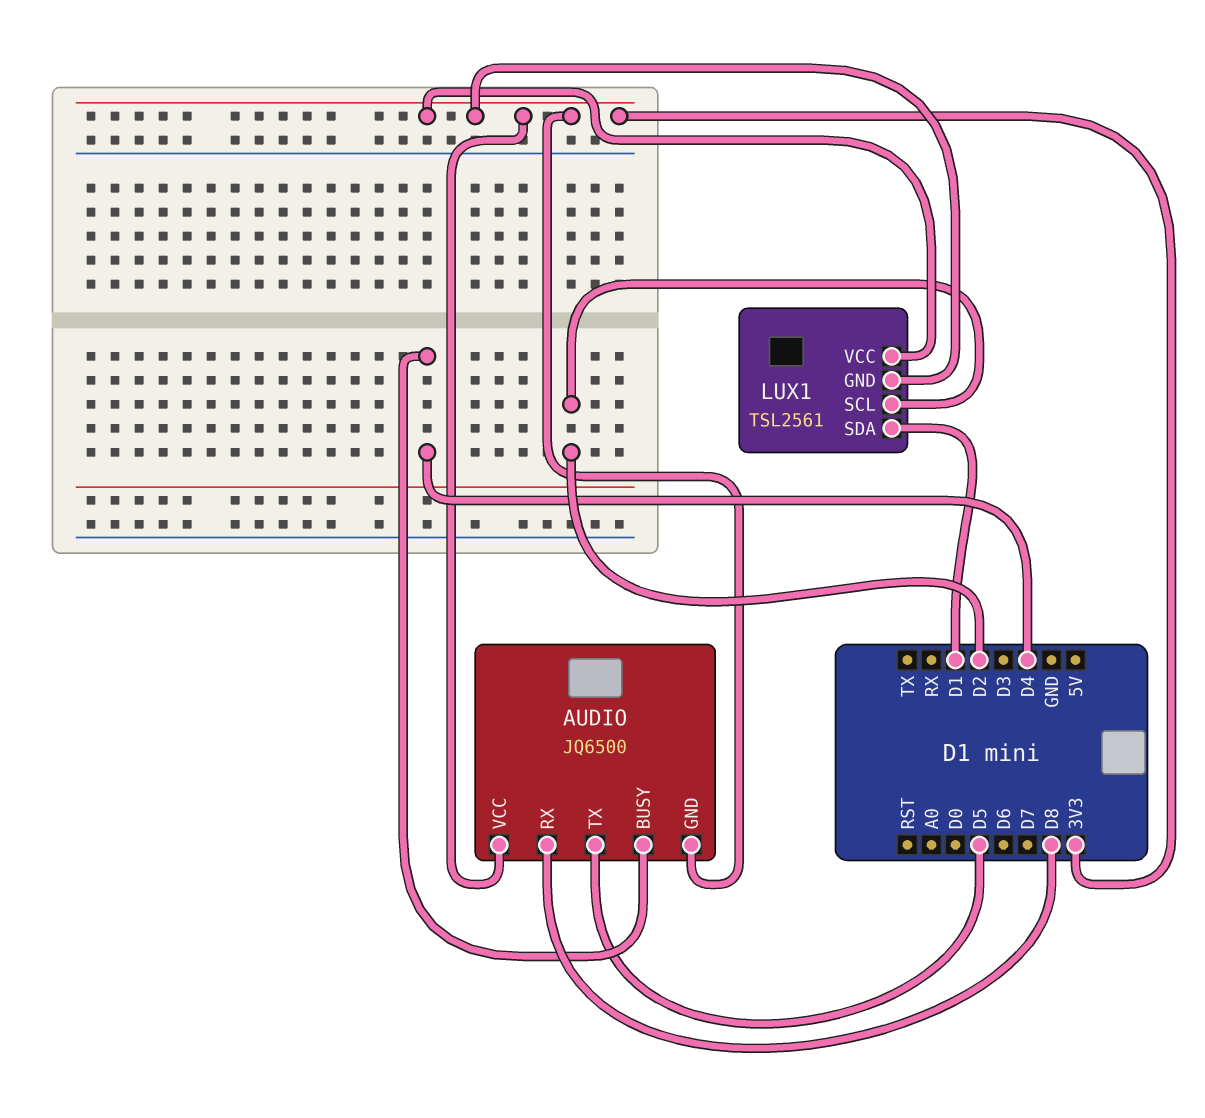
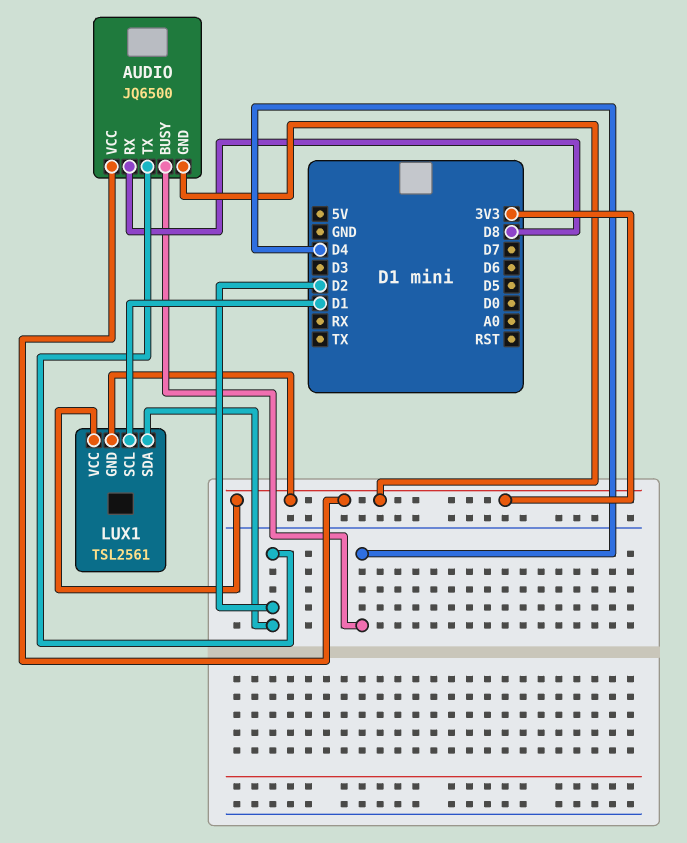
AUDIO pin TX: D5 -> D2
LUX1 pin SCL: D2 -> D1
LUX1 pin SDA: D1 -> D2

